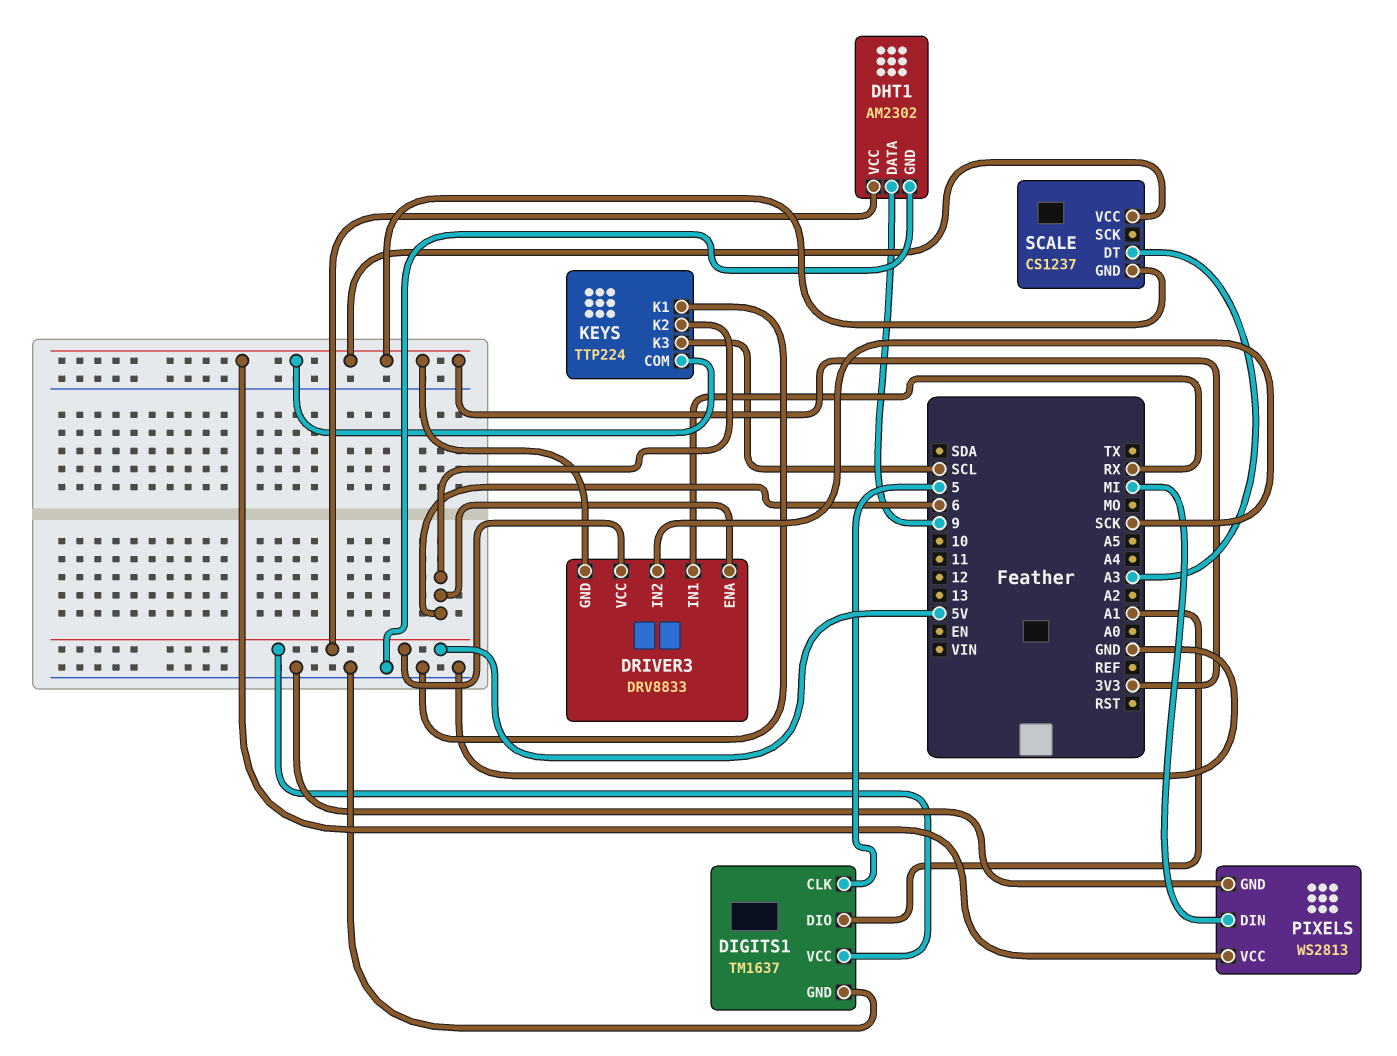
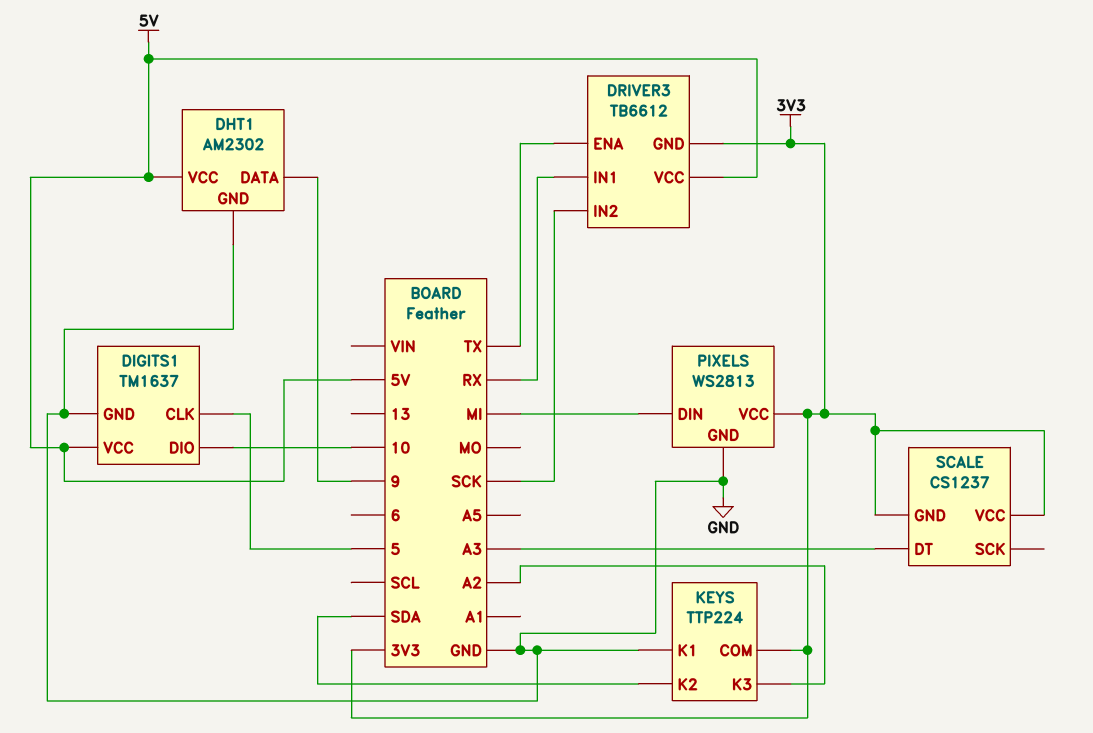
DIGITS1 pin DIO: A1 -> 10
DRIVER3: DRV8833 -> TB6612
DRIVER3 pin ENA: 6 -> TX
KEYS pin K2: 6 -> SDA
KEYS pin K3: SCL -> A2

